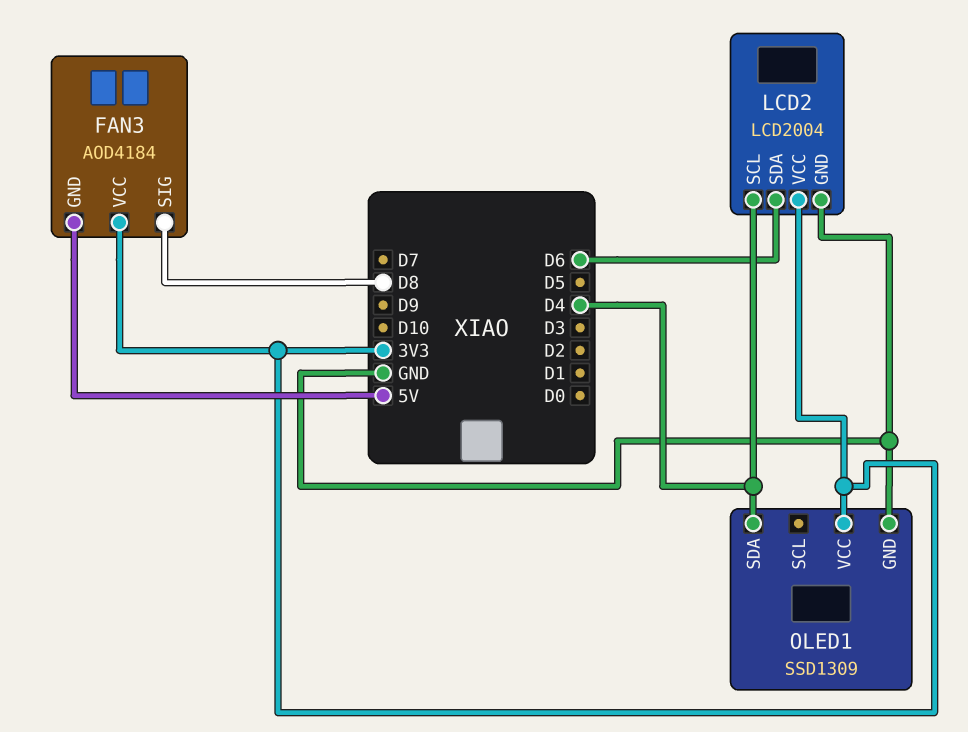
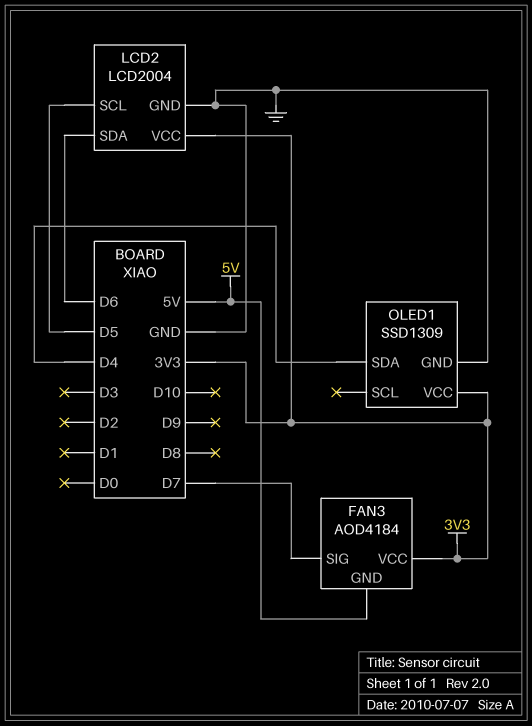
FAN3 pin SIG: D8 -> D7
LCD2 pin SCL: D4 -> D5

